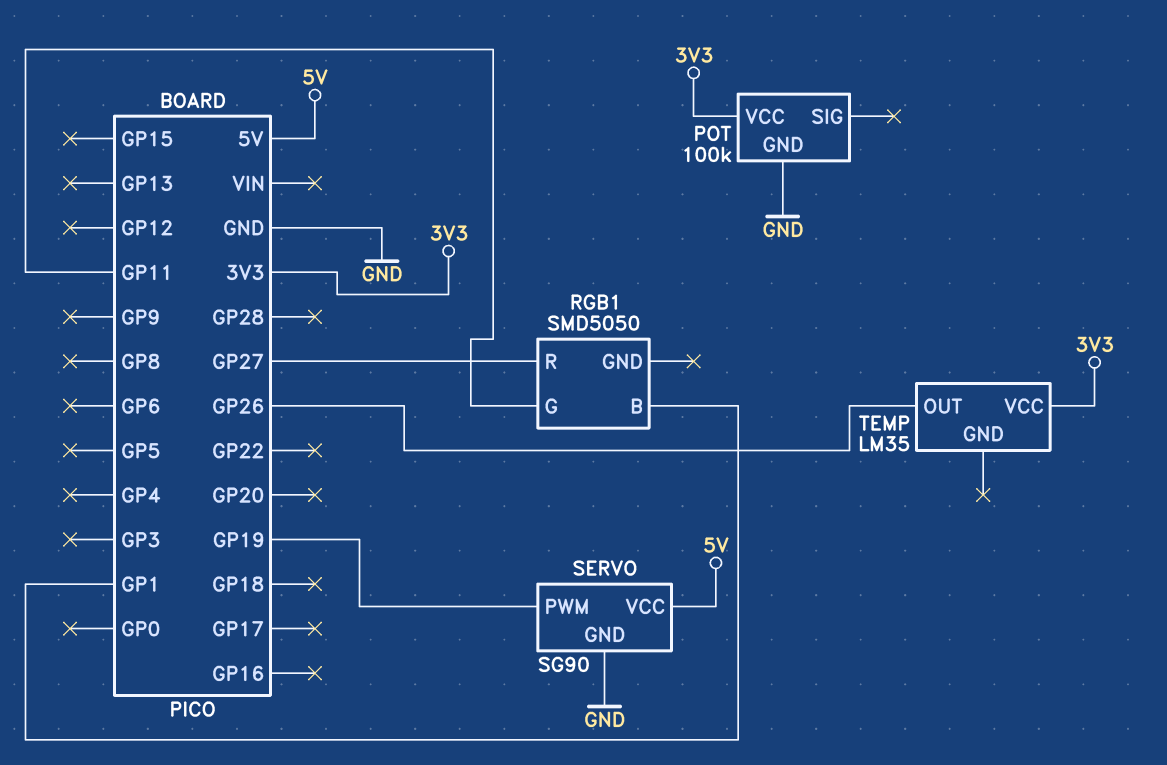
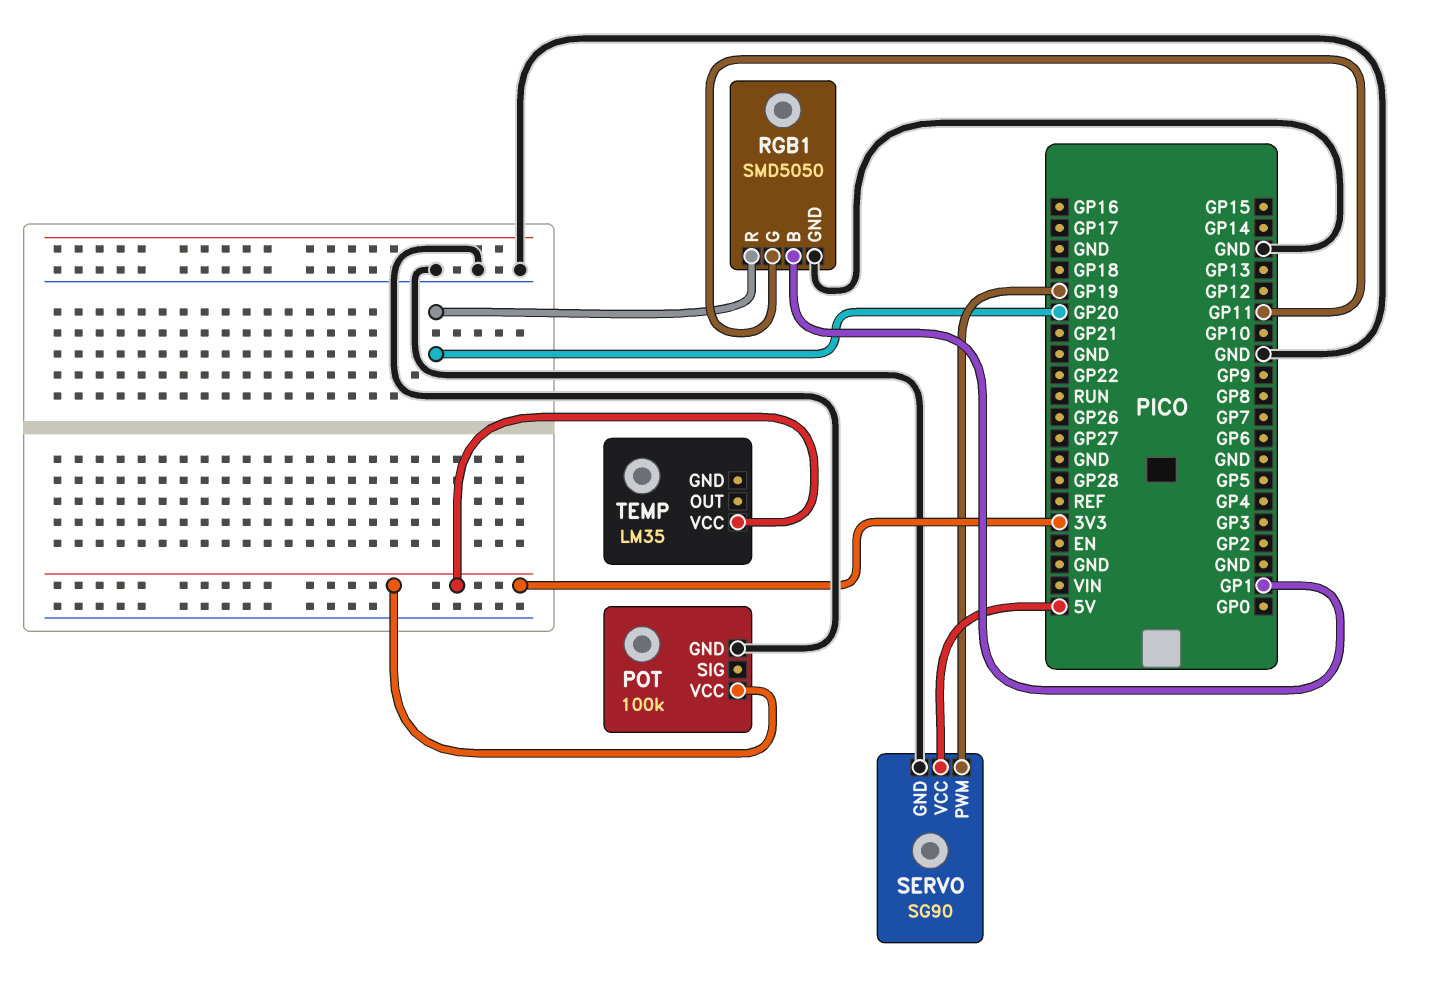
RGB1 pin GND: none -> GND
RGB1 pin R: GP27 -> GP20
TEMP pin OUT: GP26 -> none

